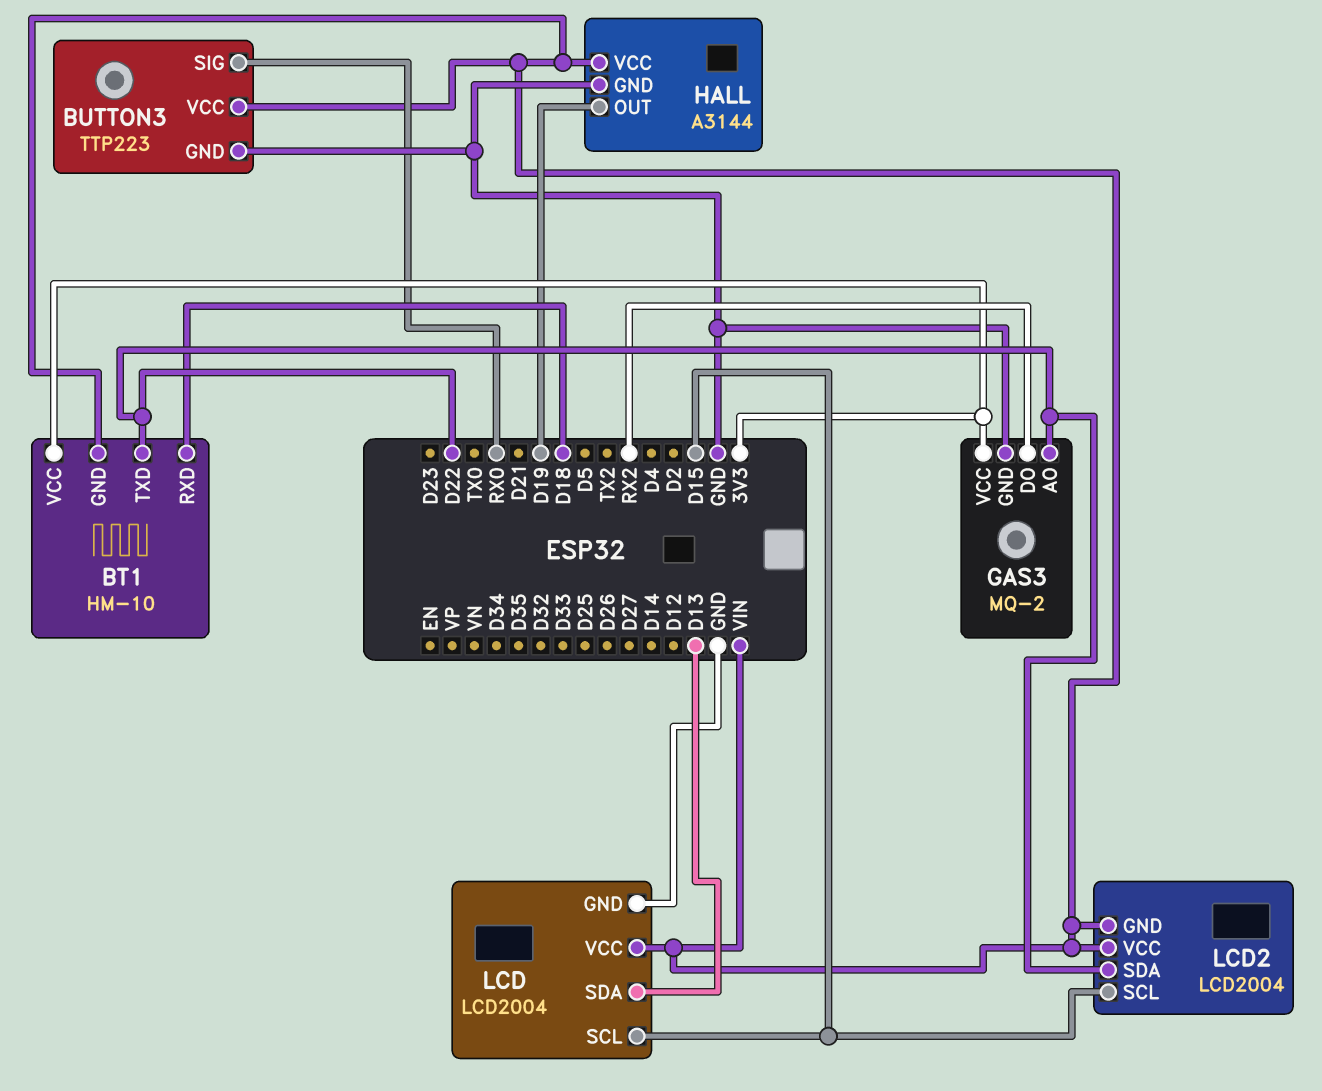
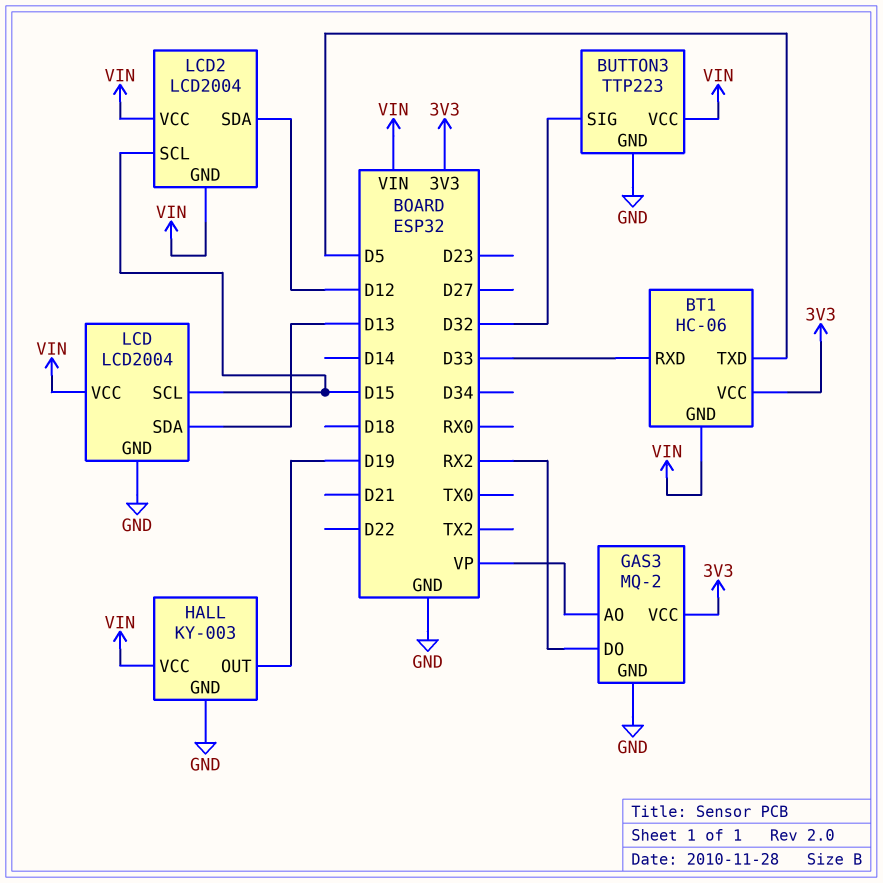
BT1: HM-10 -> HC-06
BT1 pin RXD: D18 -> D33
BT1 pin TXD: D22 -> D5
BUTTON3 pin SIG: RX0 -> D32
GAS3 pin AO: D22 -> VP
HALL: A3144 -> KY-003
LCD2 pin SDA: D22 -> D12

